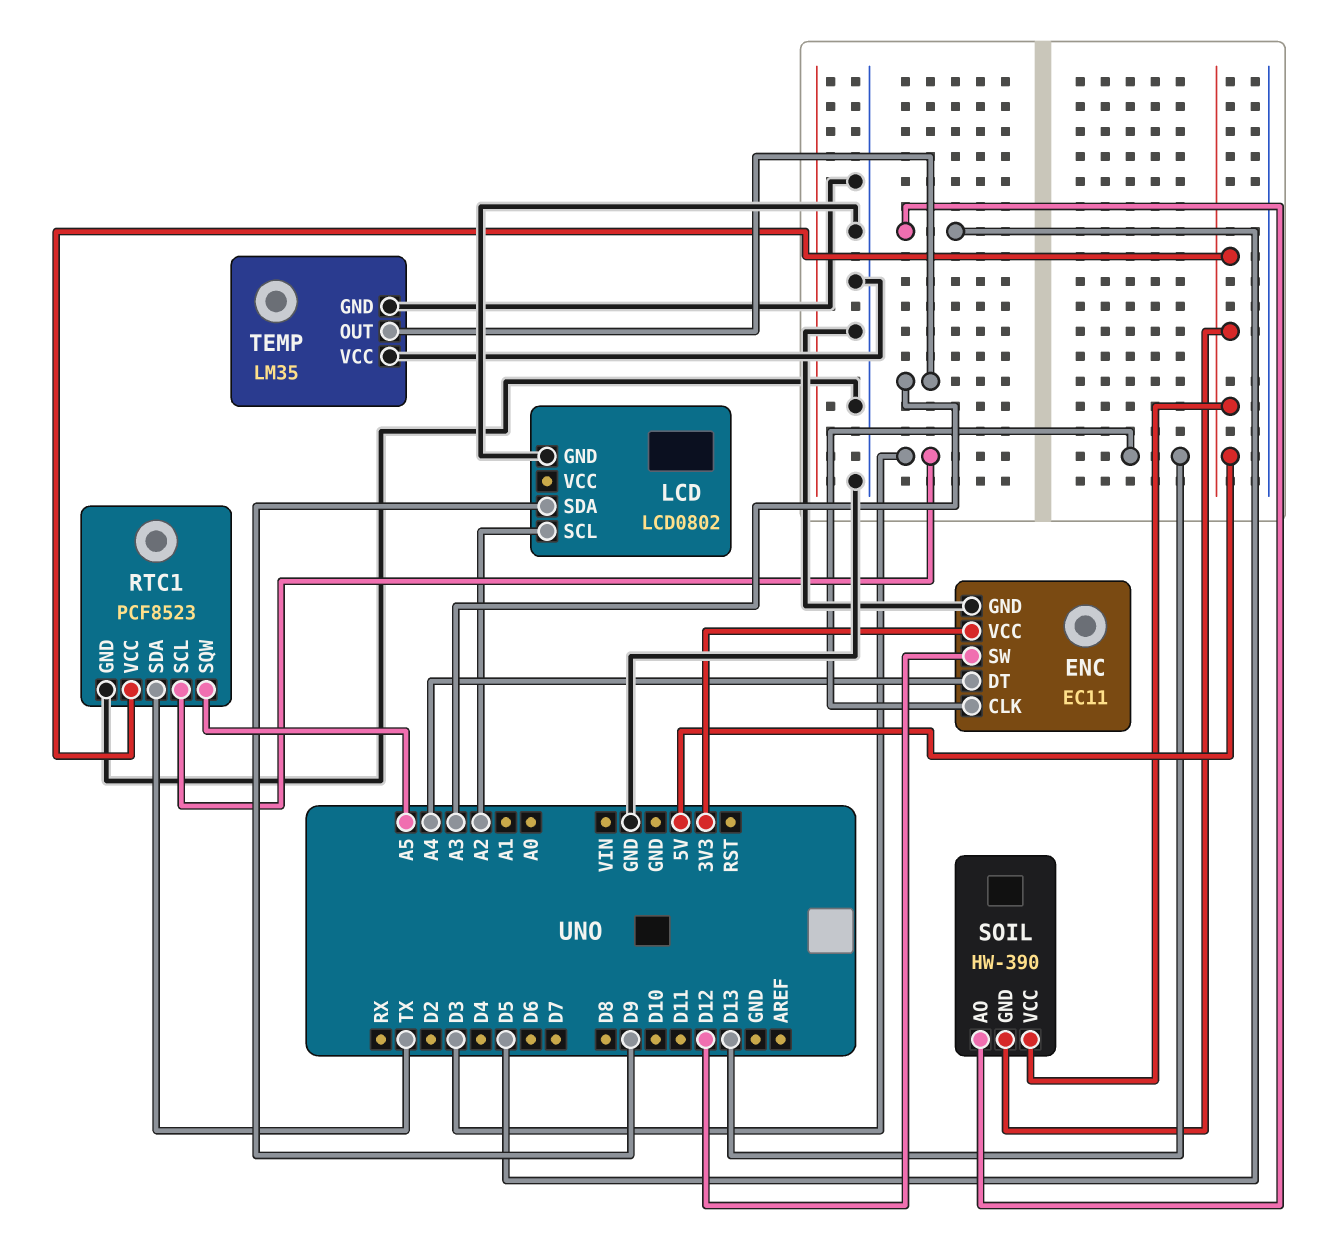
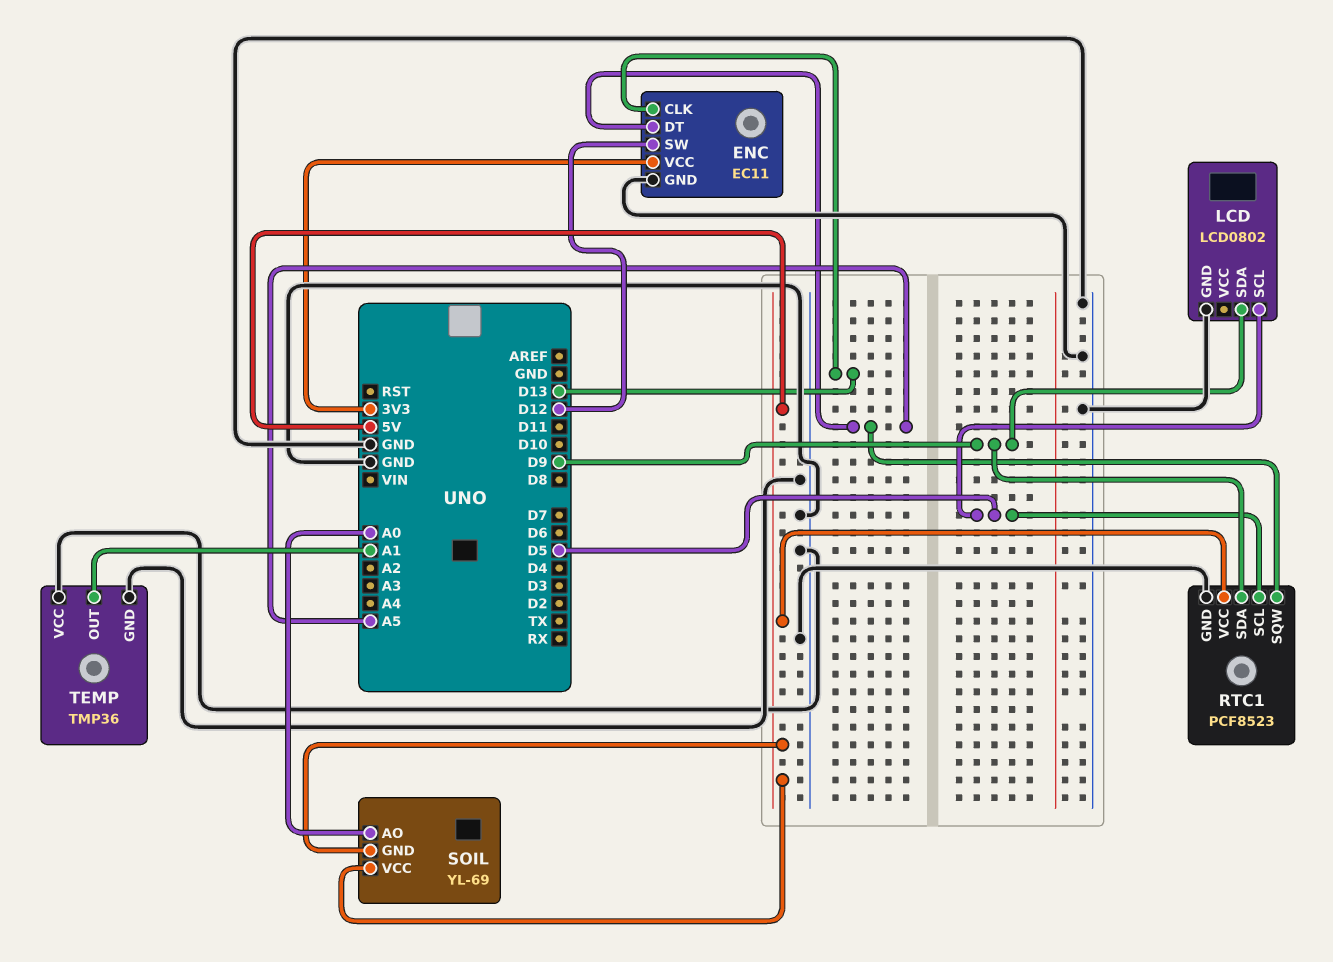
ENC pin DT: A4 -> A5
LCD pin SCL: A2 -> D5
RTC1 pin SCL: D3 -> D5
RTC1 pin SDA: TX -> D9
SOIL: HW-390 -> YL-69
SOIL pin AO: D5 -> A0
TEMP: LM35 -> TMP36
TEMP pin OUT: A3 -> A1

